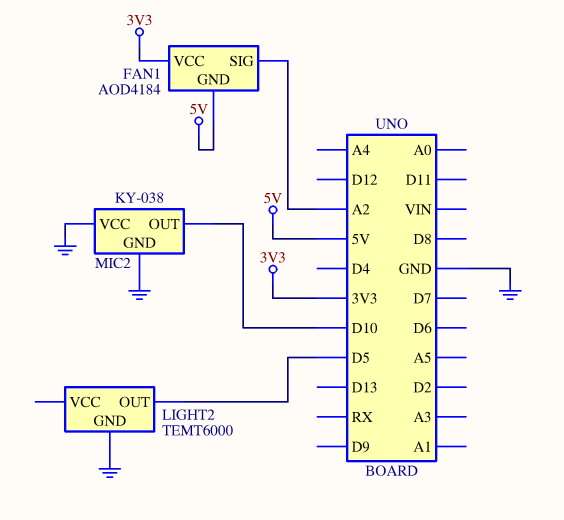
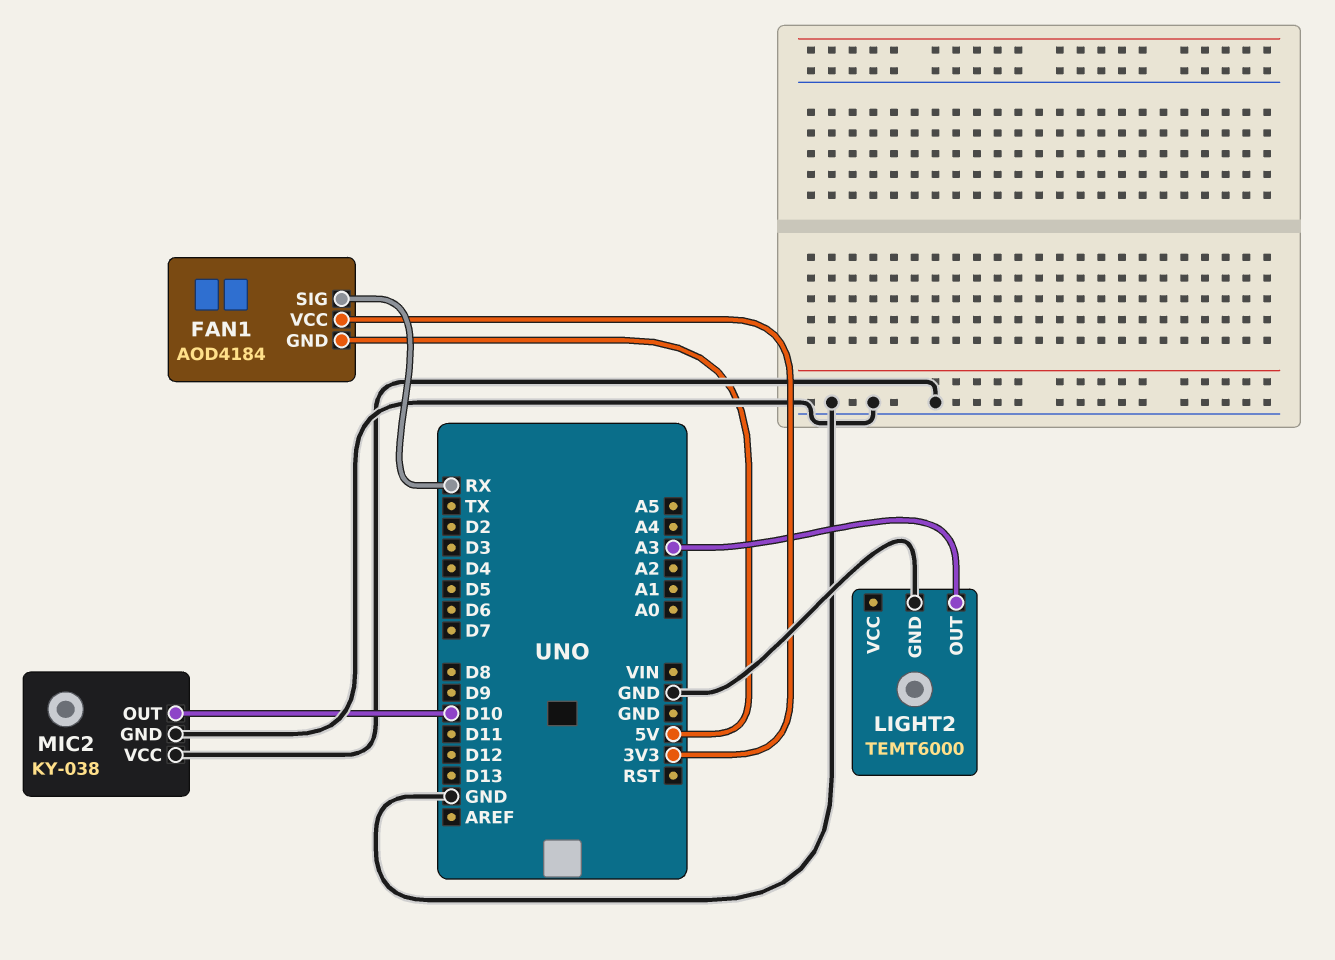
FAN1 pin SIG: A2 -> RX
LIGHT2 pin OUT: D5 -> A3

